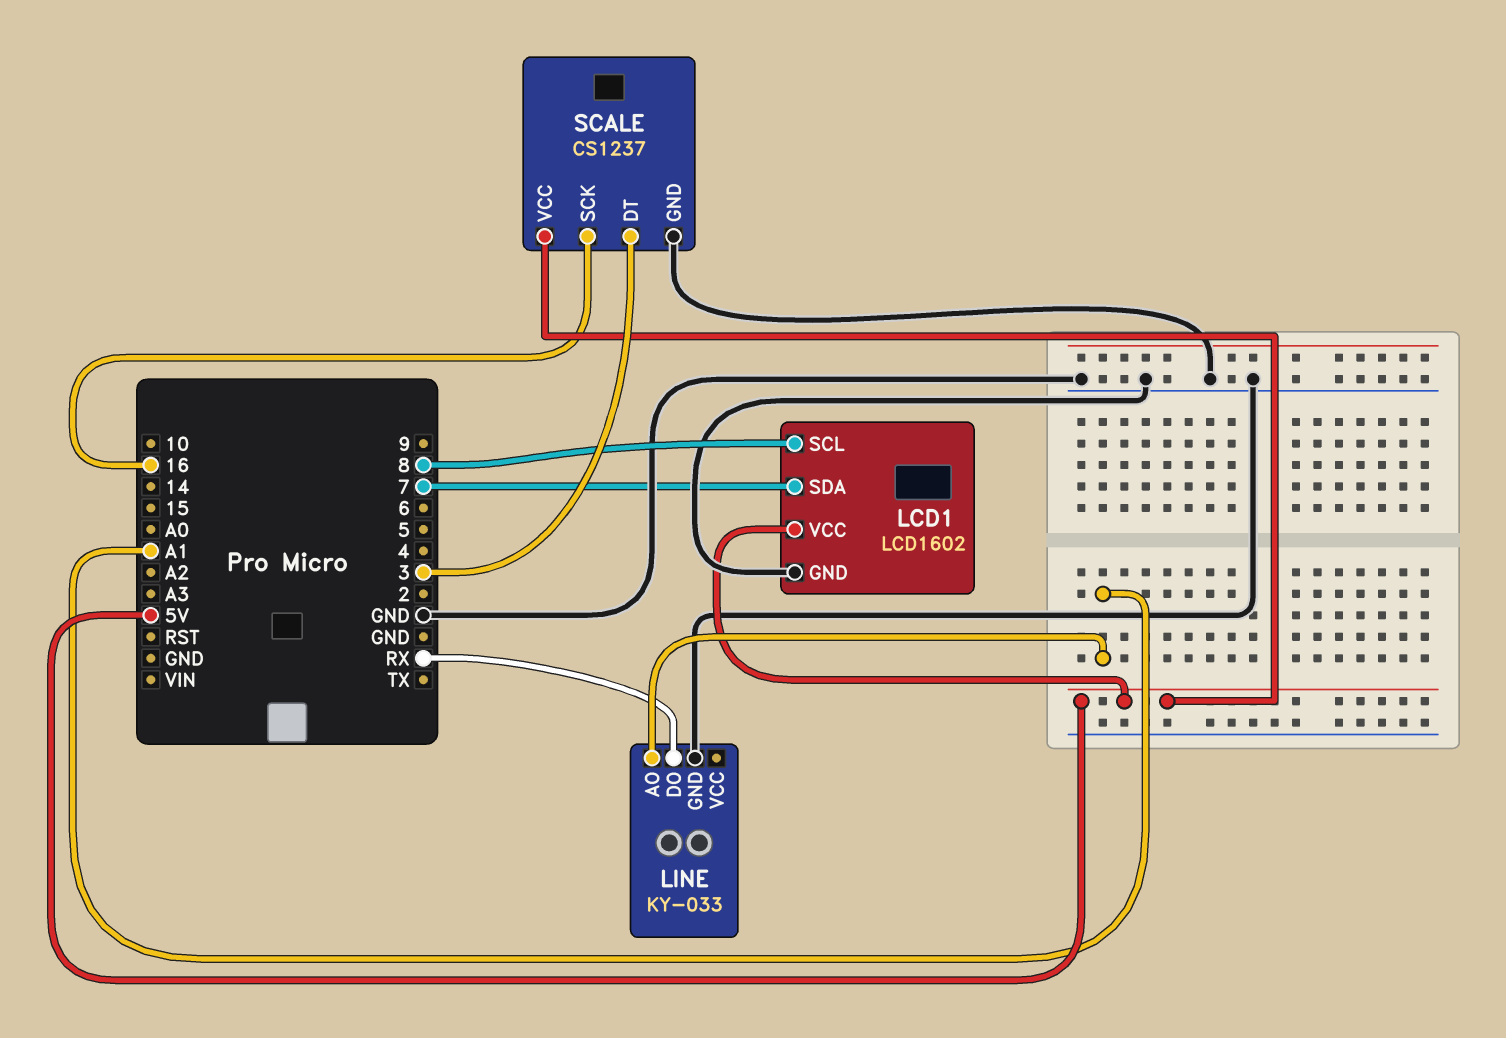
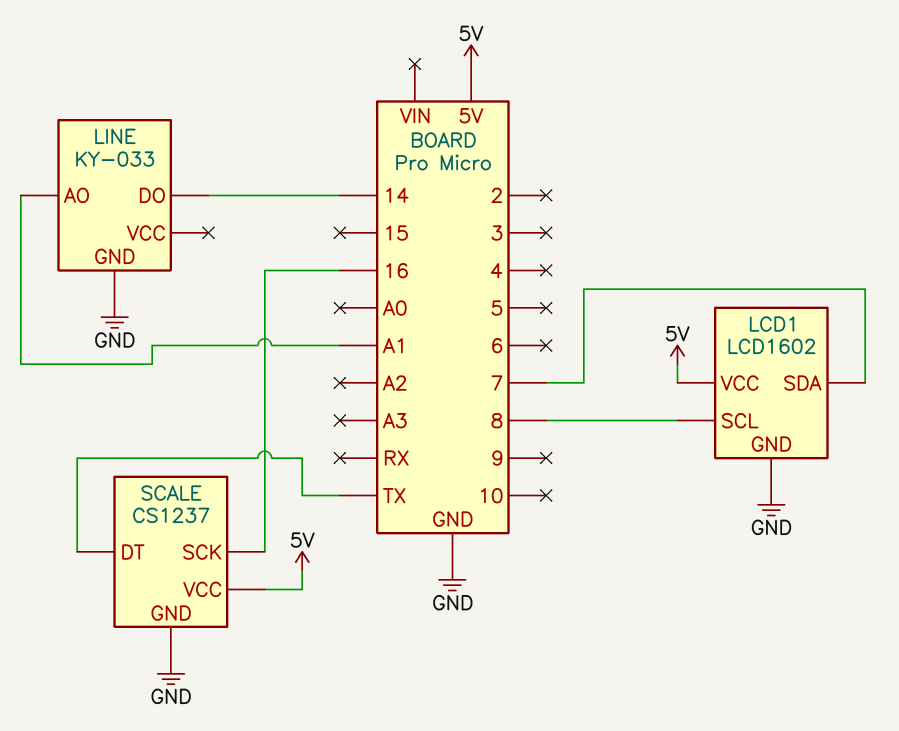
LINE pin DO: RX -> 14
SCALE pin DT: 3 -> TX

